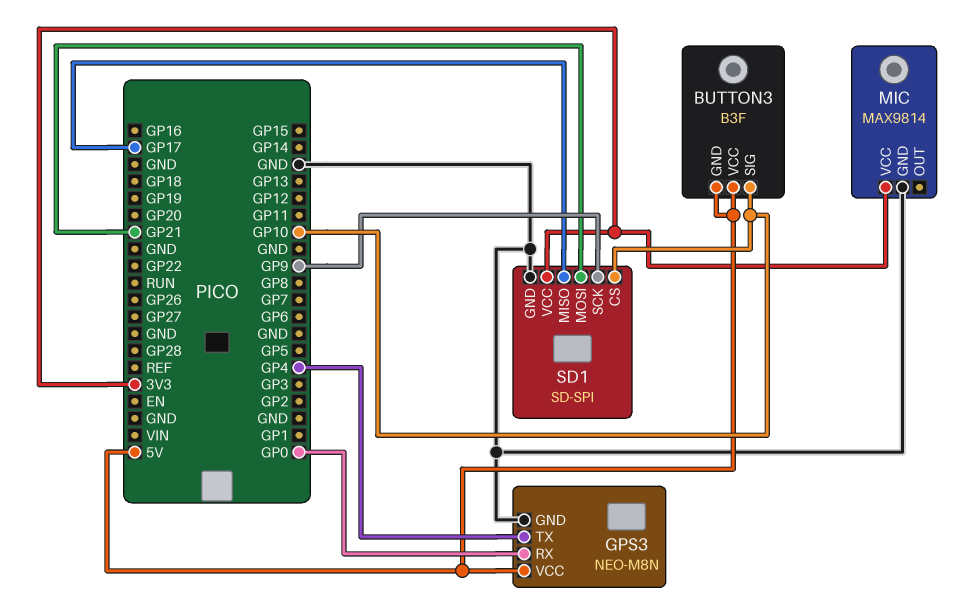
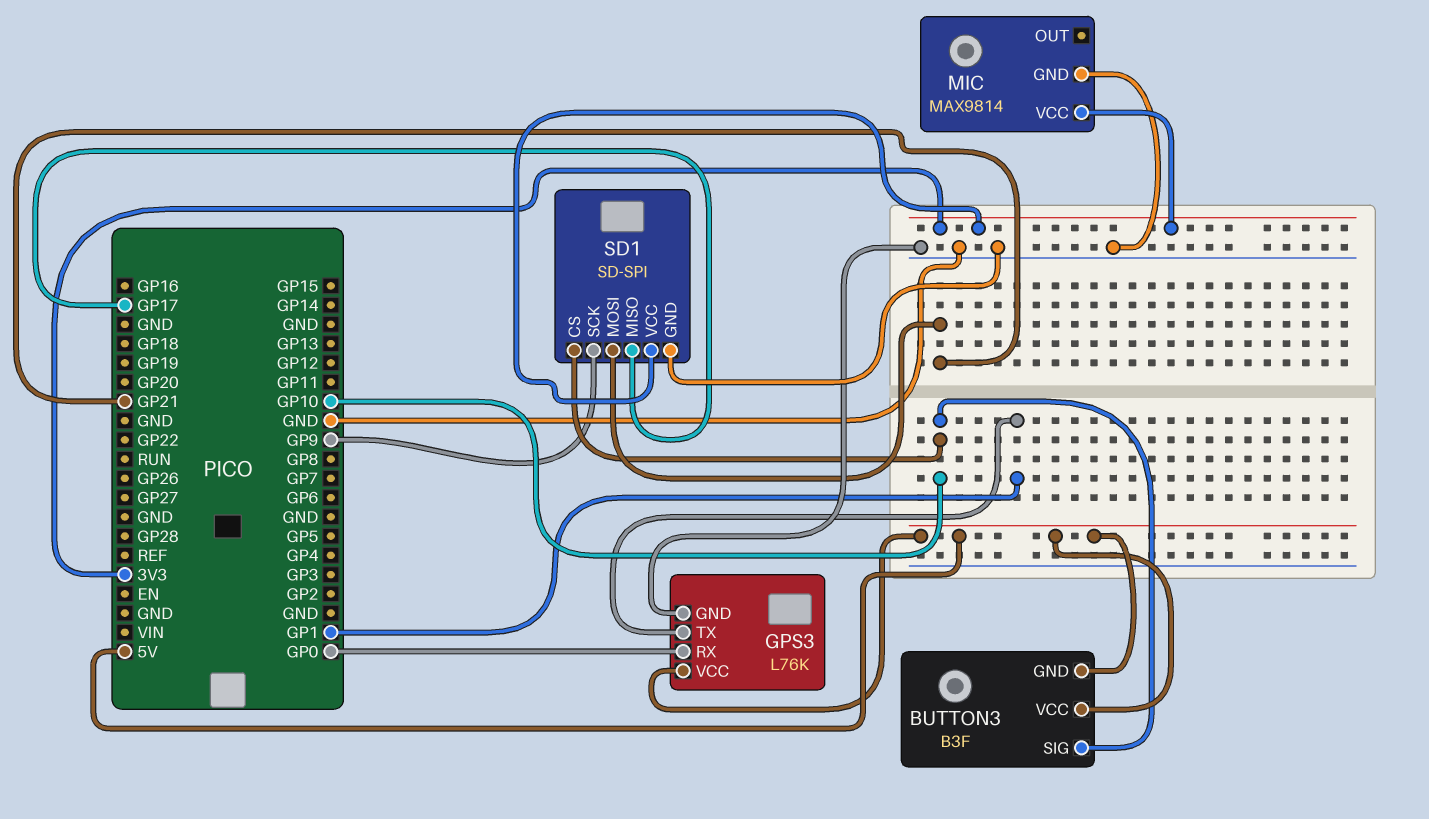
GPS3: NEO-M8N -> L76K
GPS3 pin TX: GP4 -> GP1

